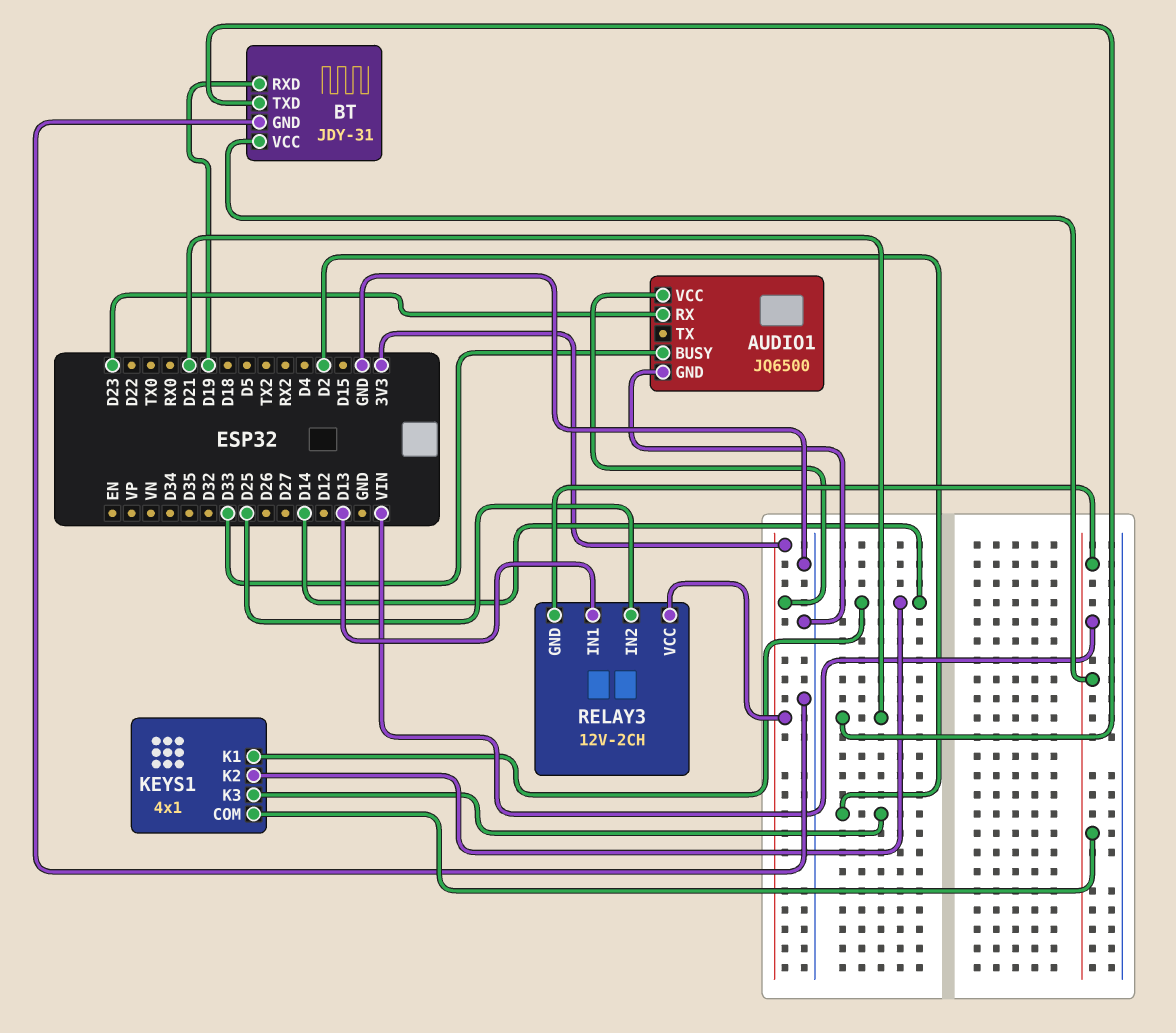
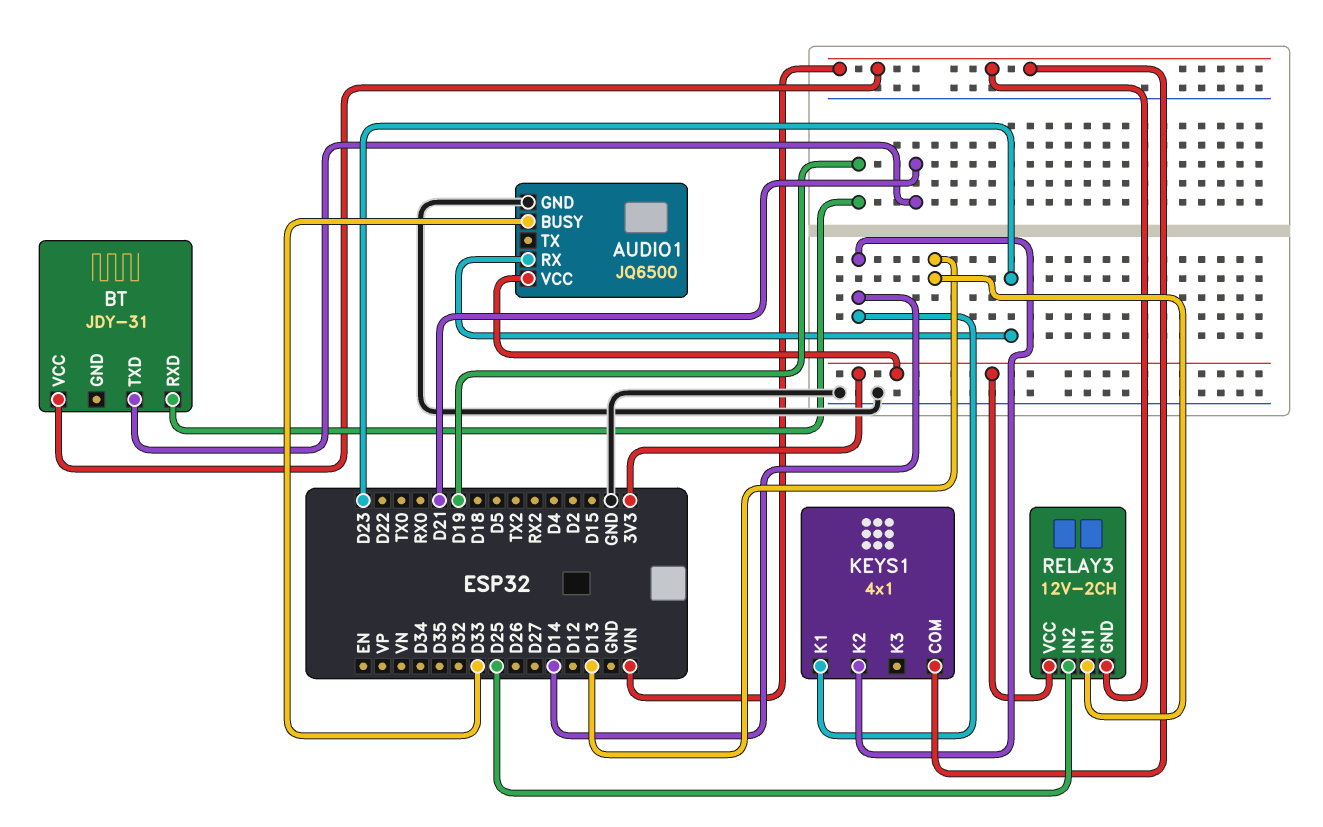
BT pin GND: GND -> none
KEYS1 pin K3: D2 -> none

